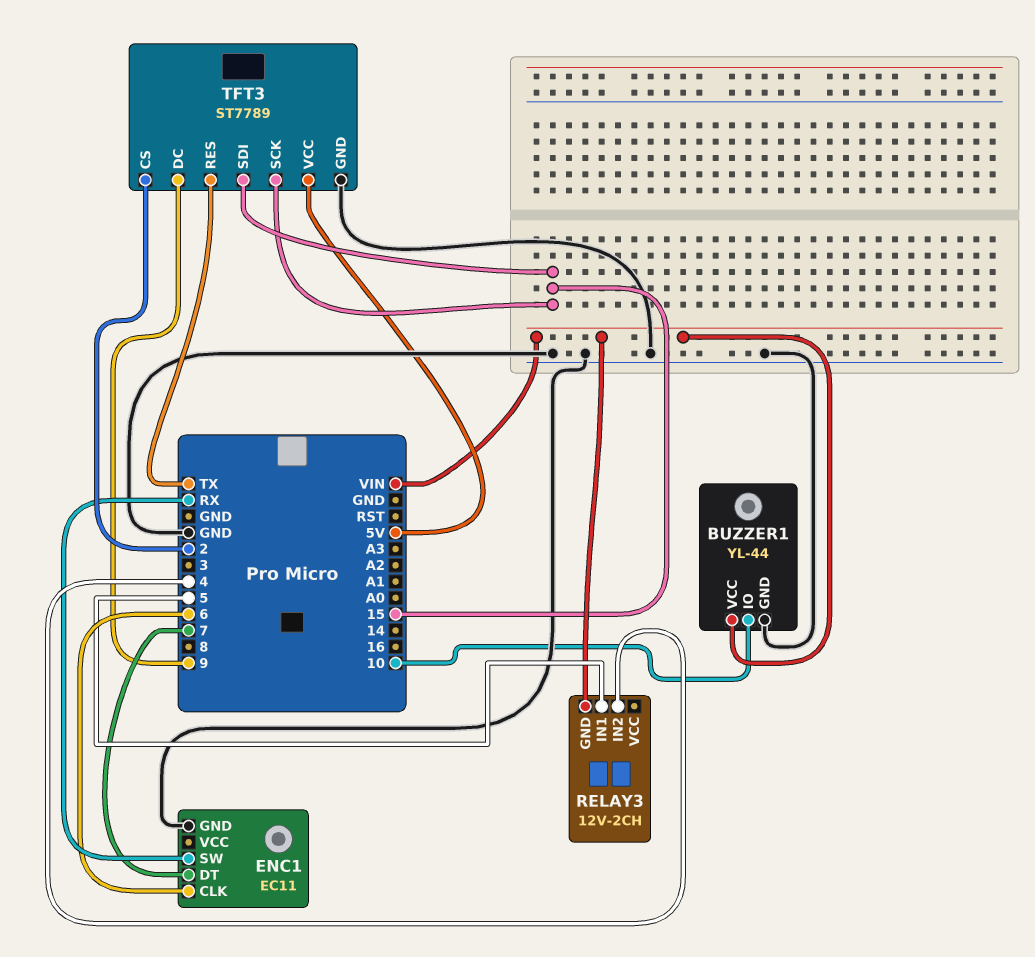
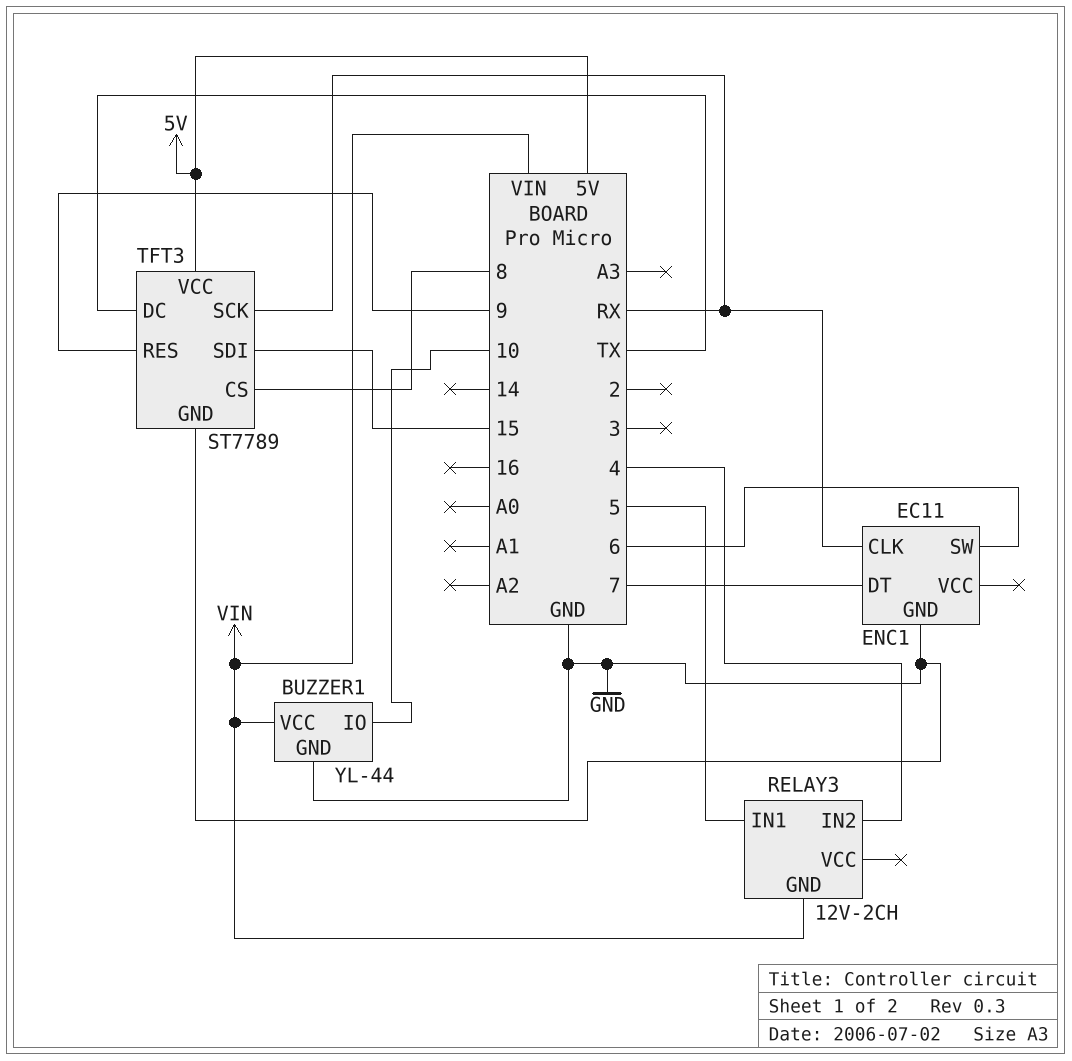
ENC1 pin CLK: 6 -> RX
ENC1 pin SW: RX -> 6
TFT3 pin CS: 2 -> 8
TFT3 pin DC: 9 -> TX
TFT3 pin RES: TX -> 9
TFT3 pin SCK: 15 -> RX

